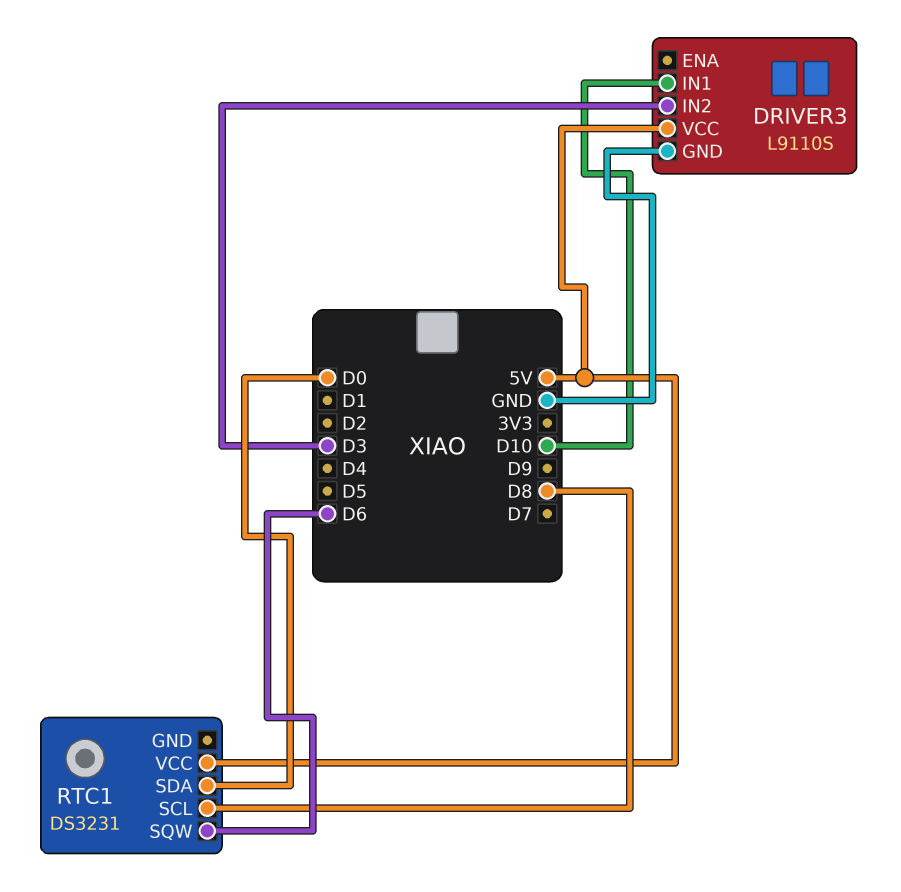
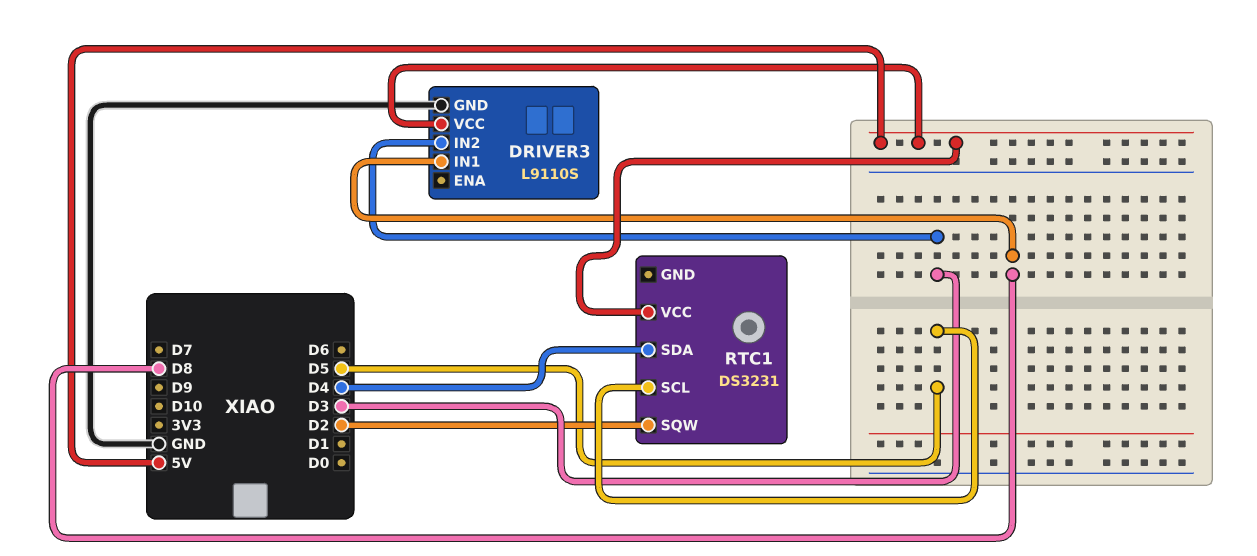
DRIVER3 pin IN1: D10 -> D8
RTC1 pin SCL: D8 -> D5
RTC1 pin SDA: D0 -> D4
RTC1 pin SQW: D6 -> D2

